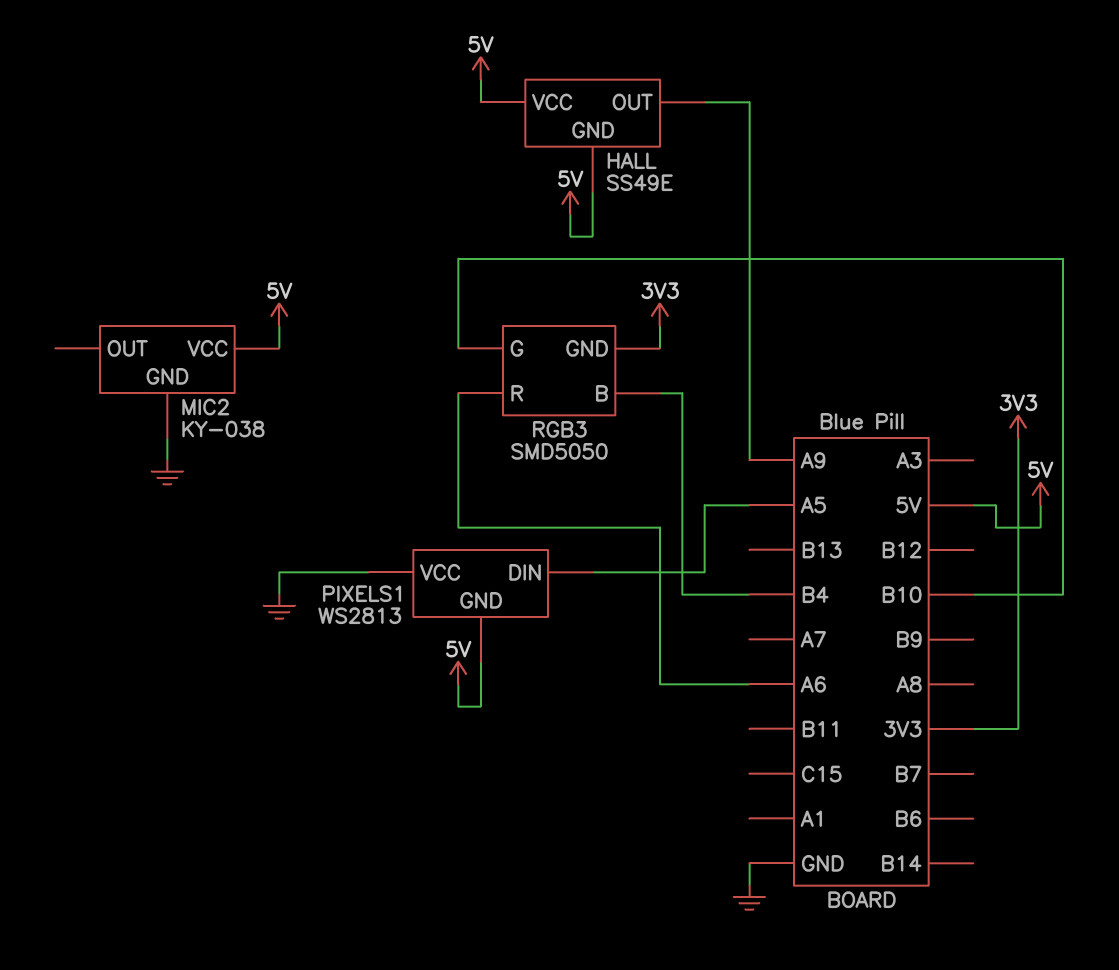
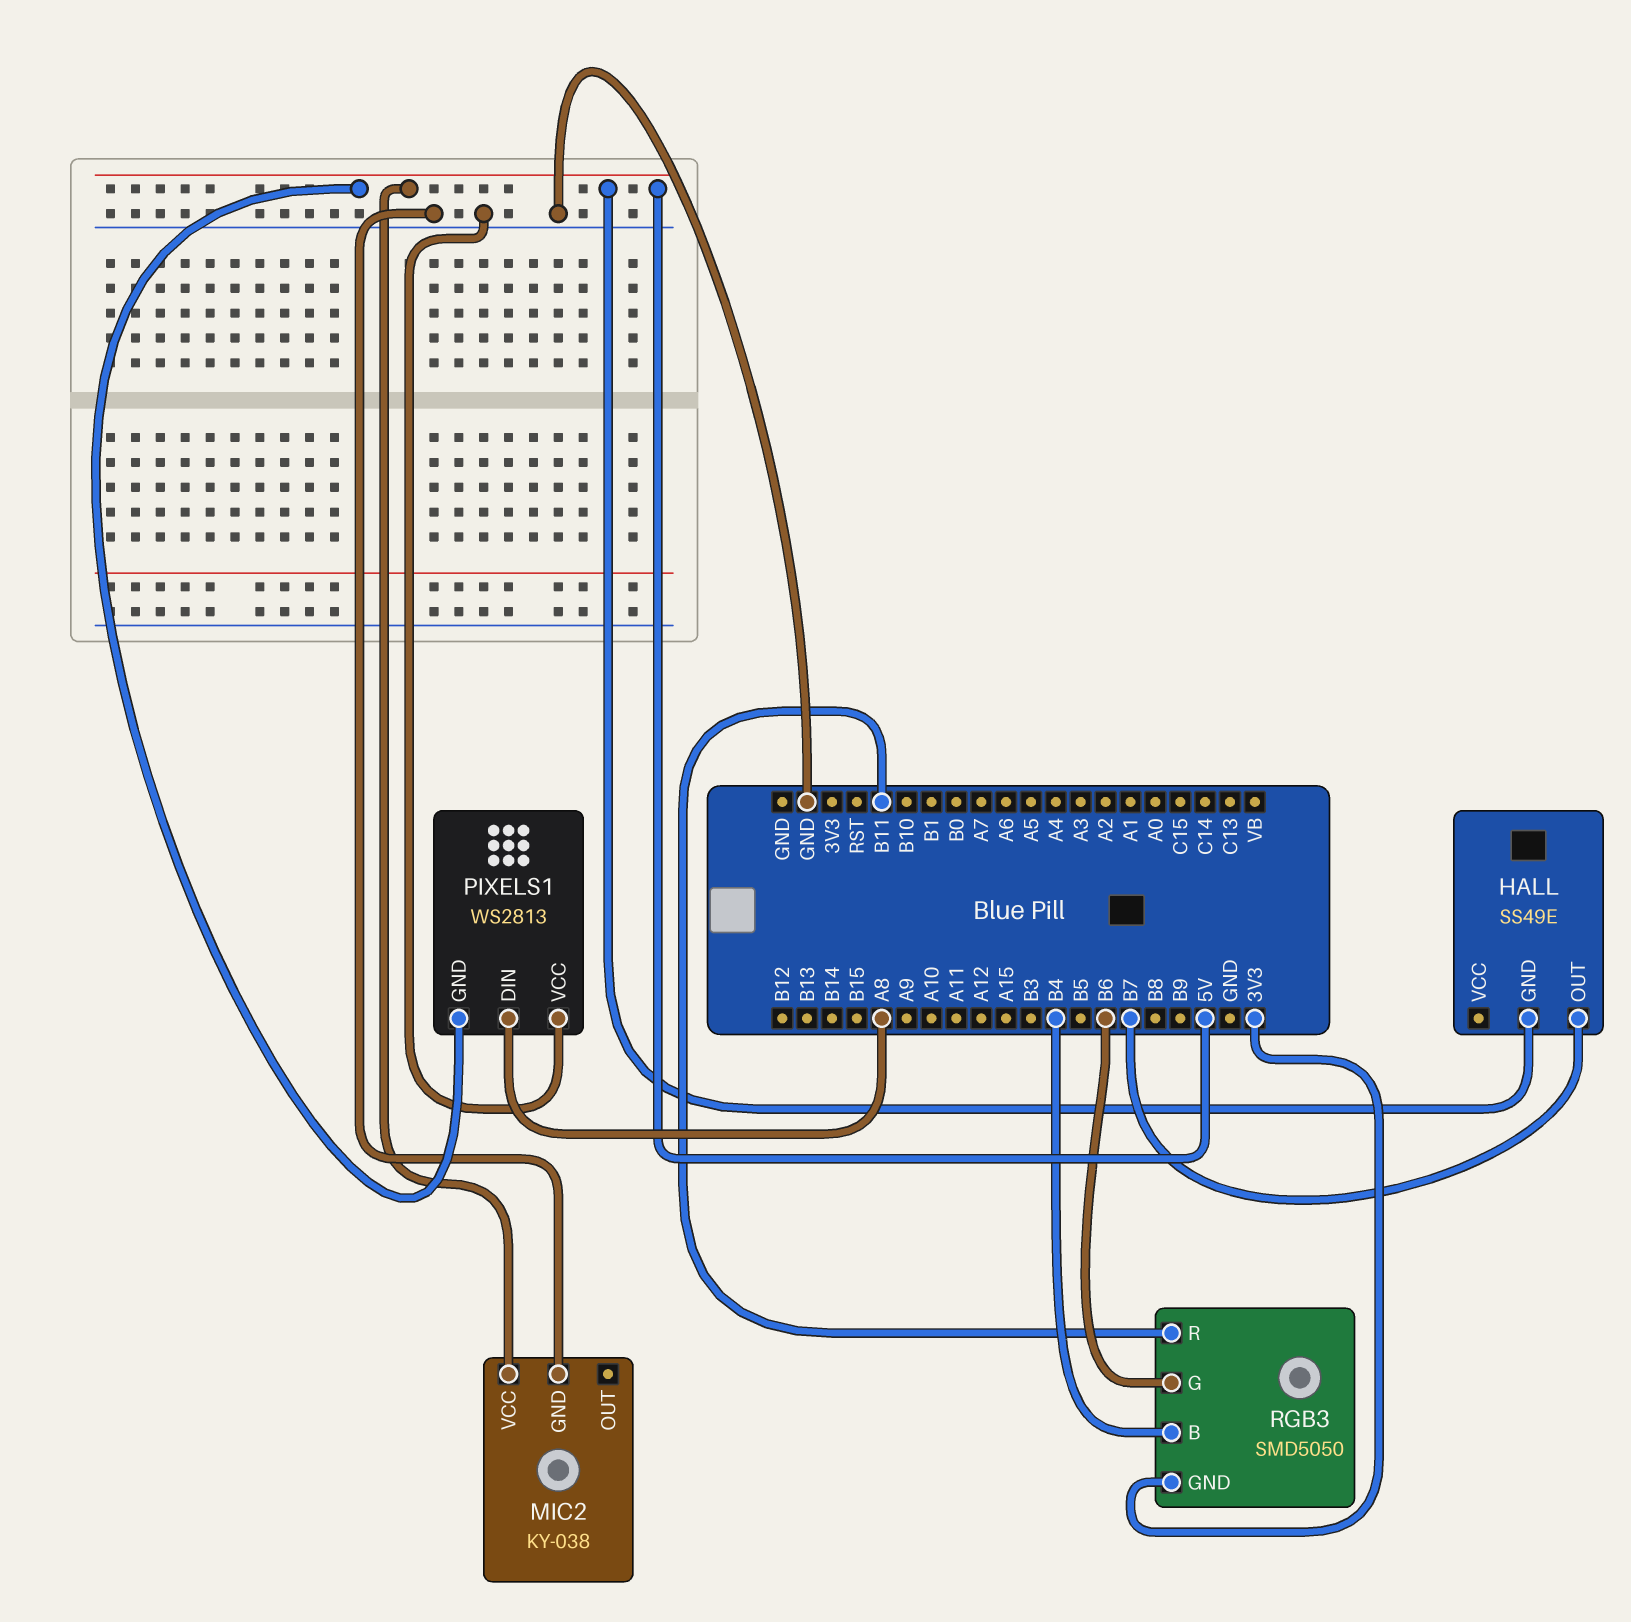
HALL pin OUT: A9 -> B7
HALL pin VCC: 5V -> none
PIXELS1 pin DIN: A5 -> A8
RGB3 pin G: B10 -> B6
RGB3 pin R: A6 -> B11

